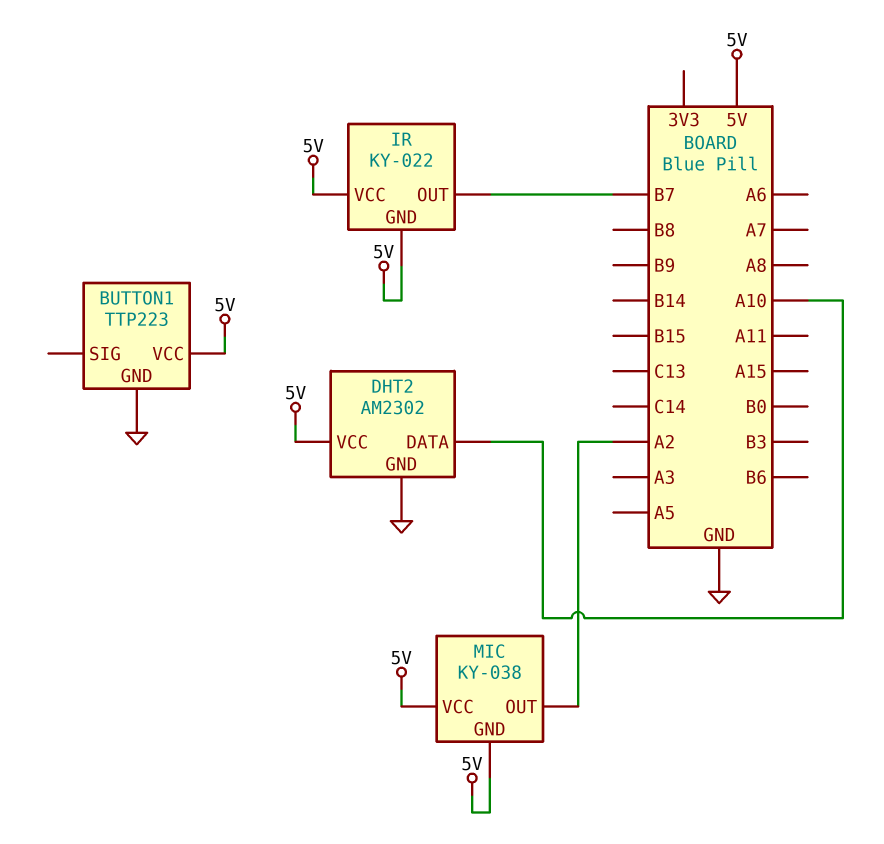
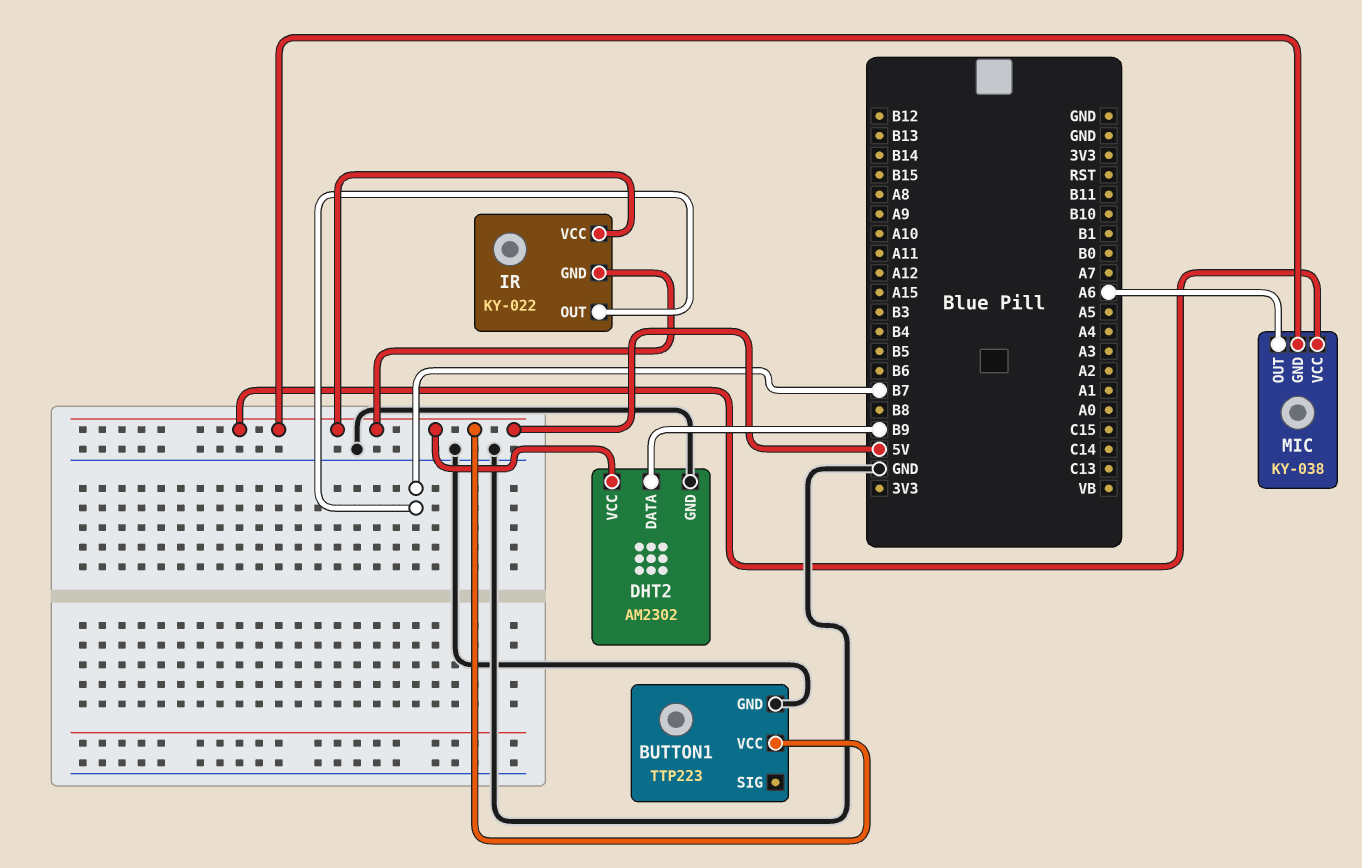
DHT2 pin DATA: A10 -> B9
MIC pin OUT: A2 -> A6

